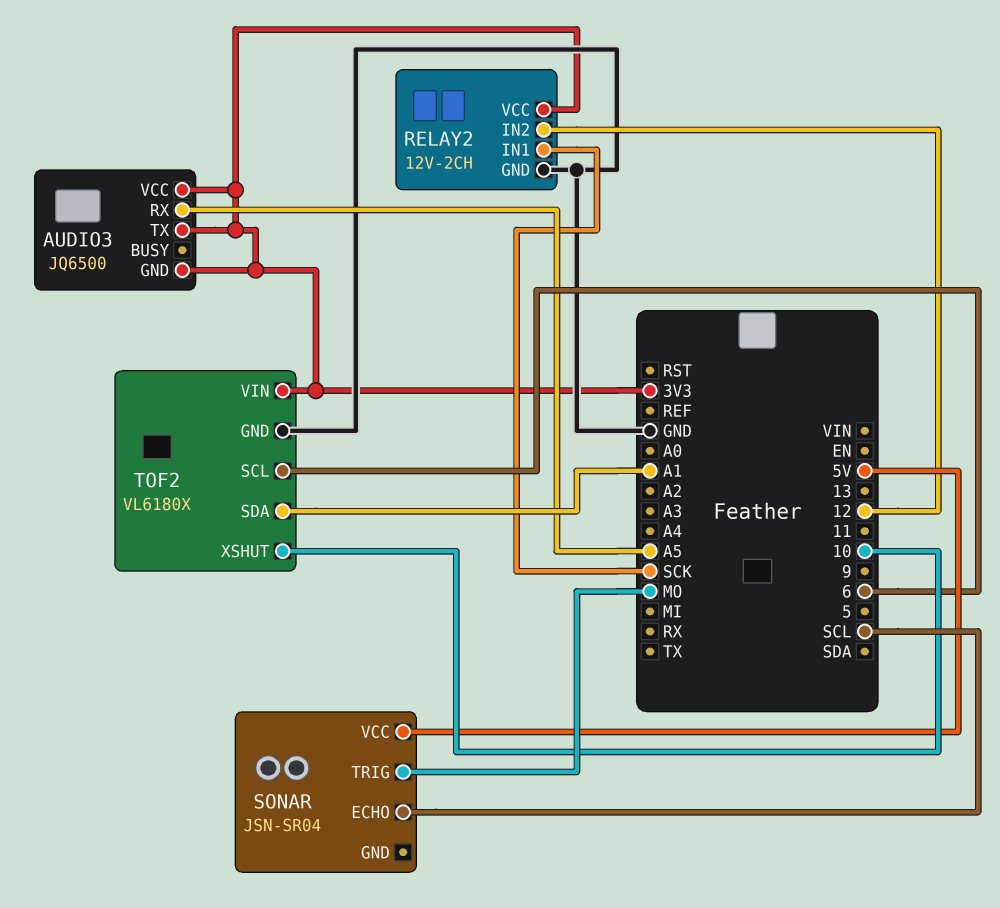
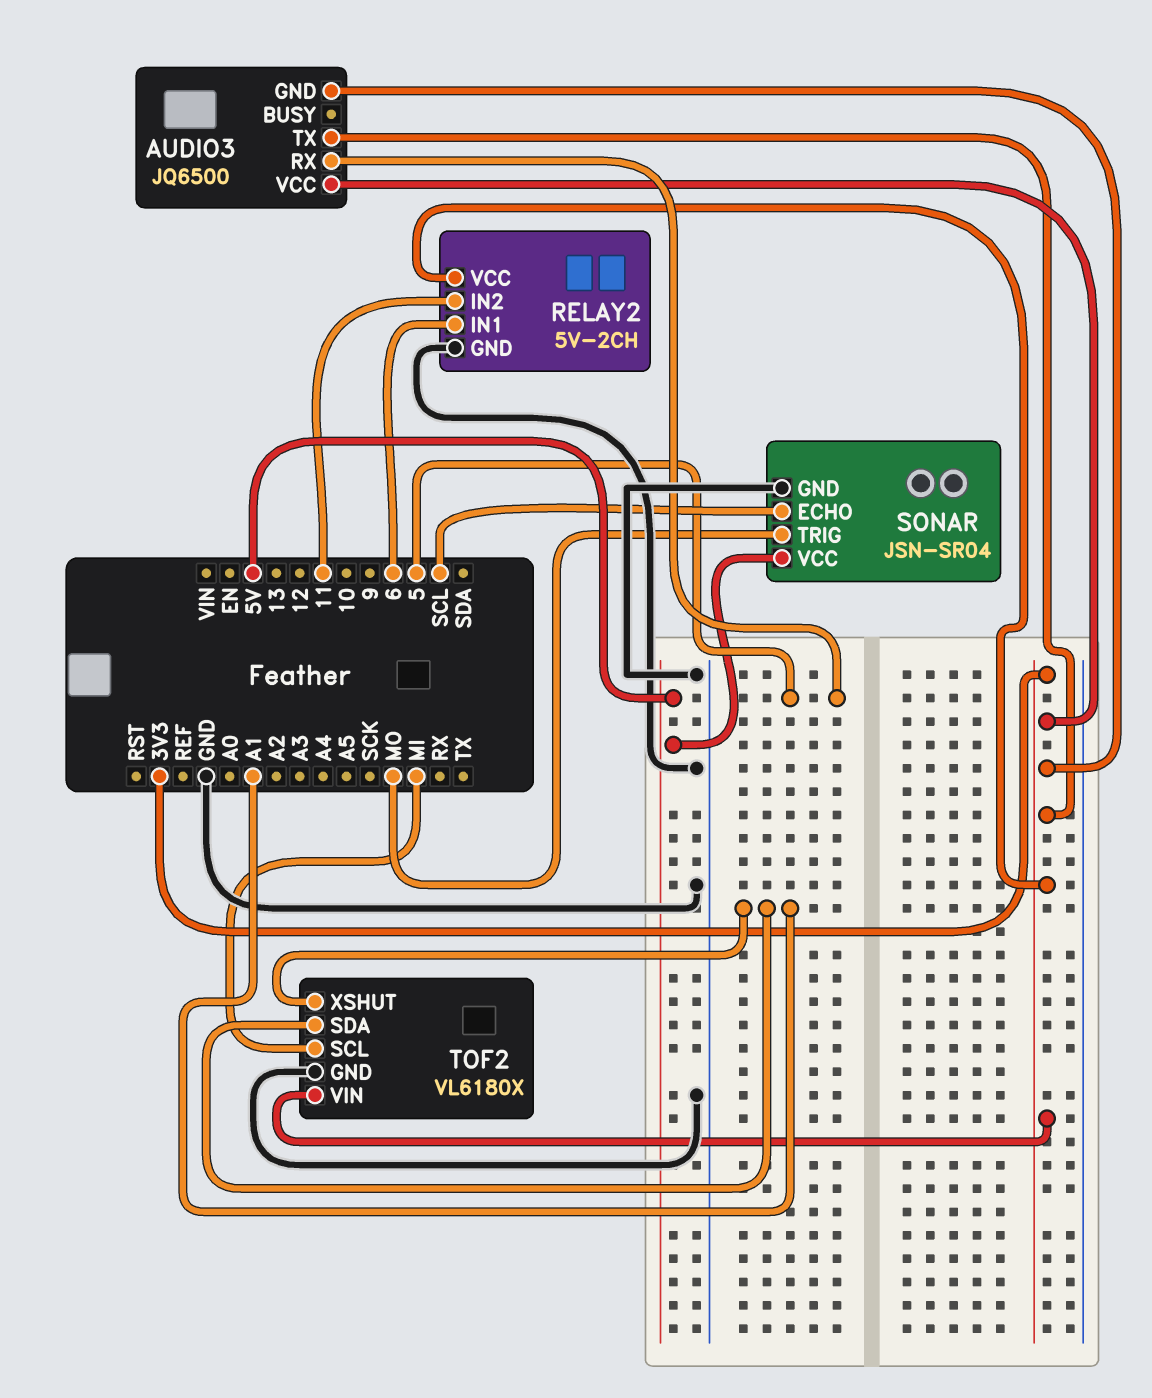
AUDIO3 pin RX: A5 -> 5
RELAY2: 12V-2CH -> 5V-2CH
RELAY2 pin IN1: SCK -> 6
RELAY2 pin IN2: 12 -> 11
SONAR pin GND: none -> GND
TOF2 pin SCL: 6 -> MI
TOF2 pin XSHUT: 10 -> A1

